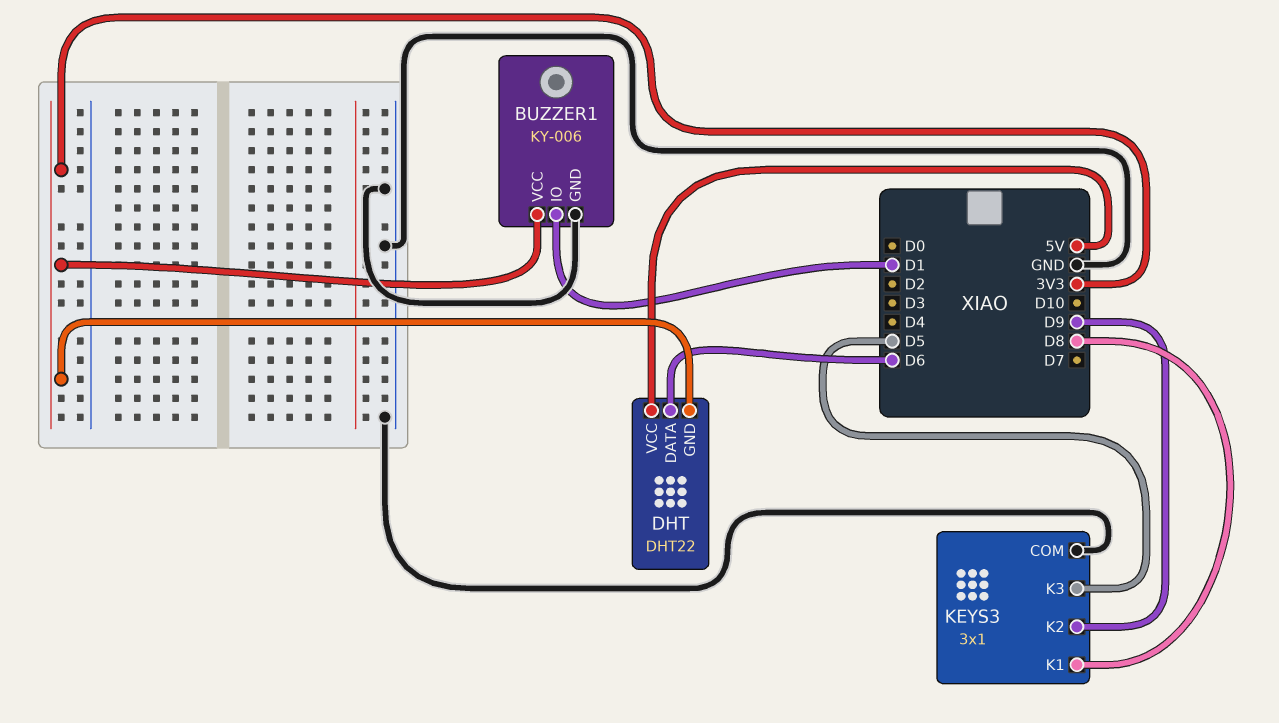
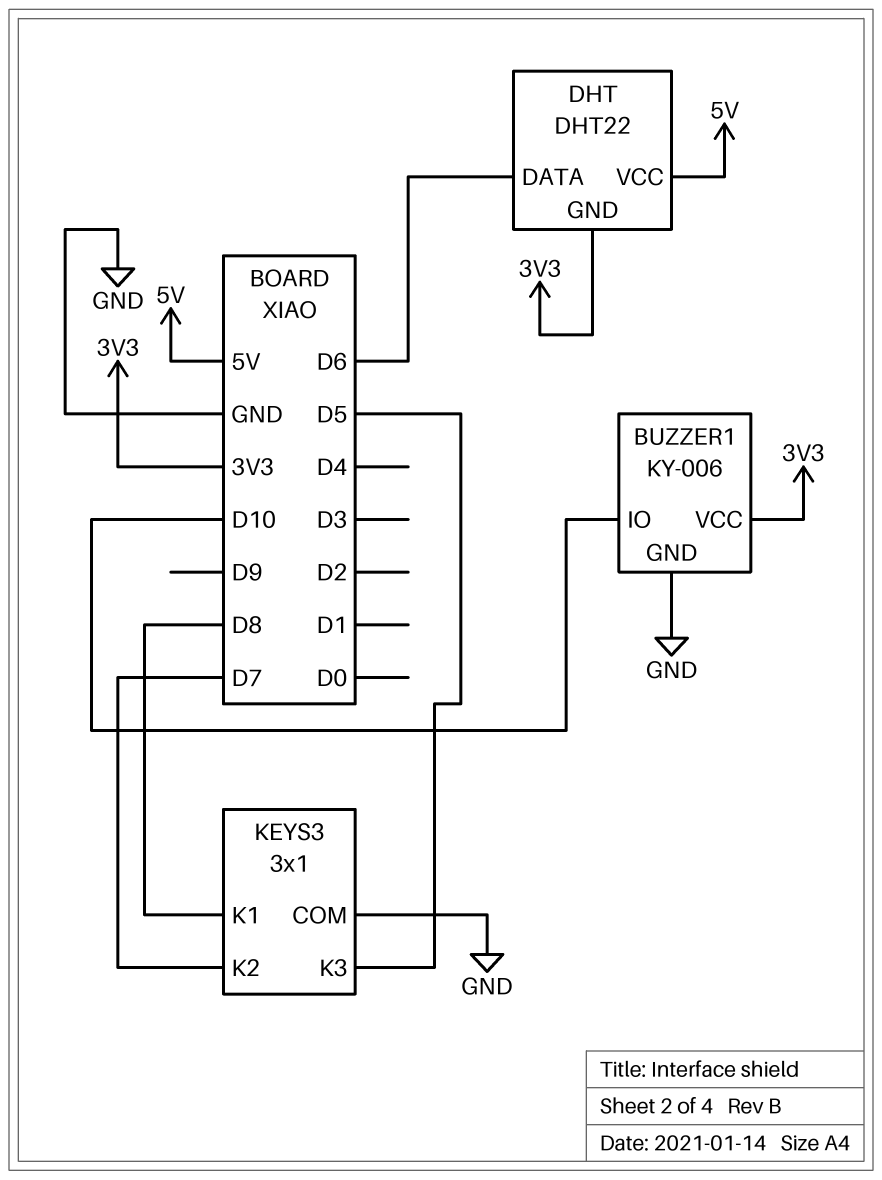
BUZZER1 pin IO: D1 -> D10
KEYS3 pin K2: D9 -> D7

